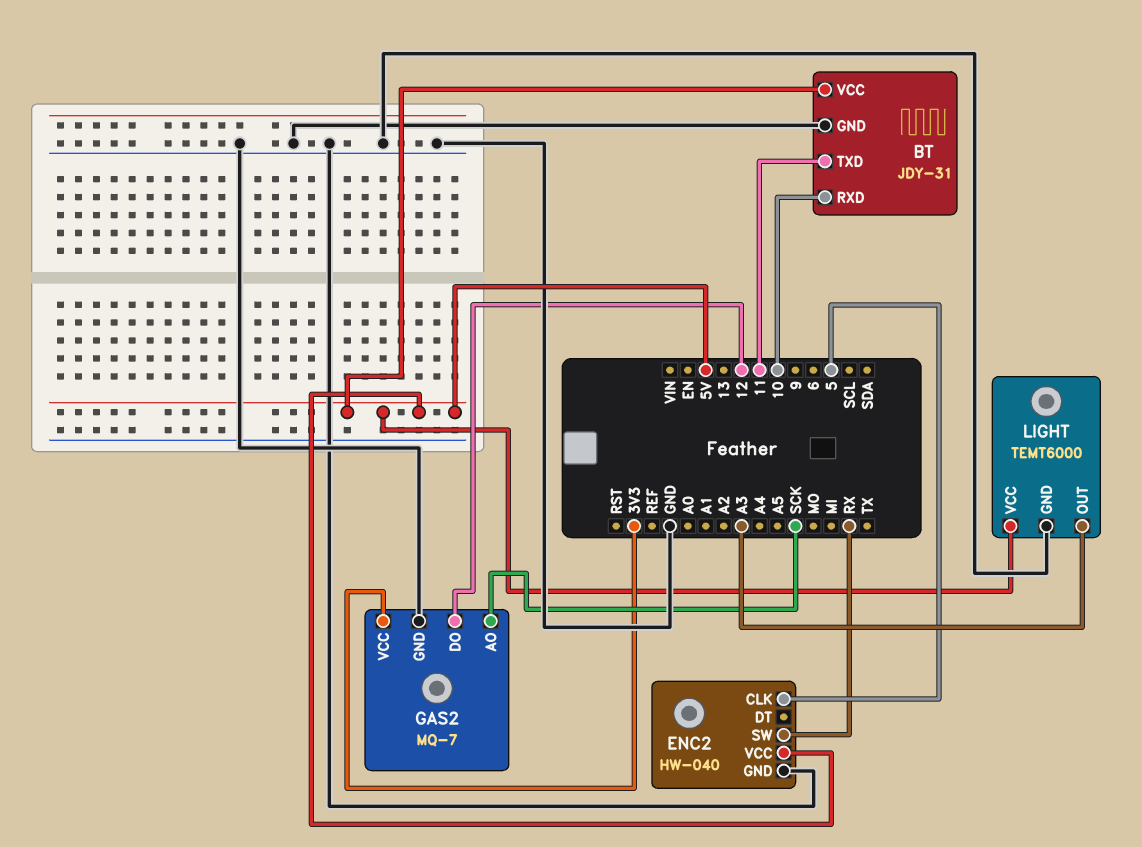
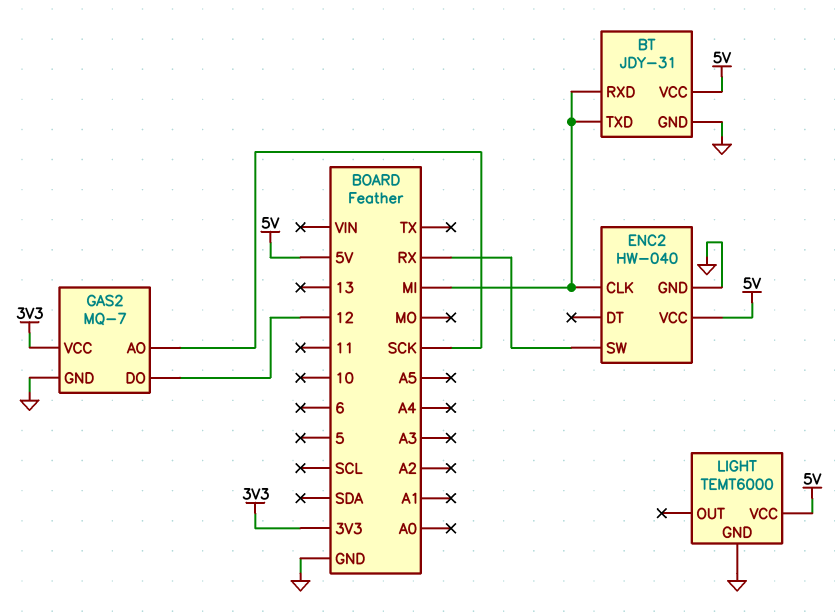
BT pin RXD: 10 -> MI
BT pin TXD: 11 -> MI
ENC2 pin CLK: 5 -> MI
LIGHT pin OUT: A3 -> none

